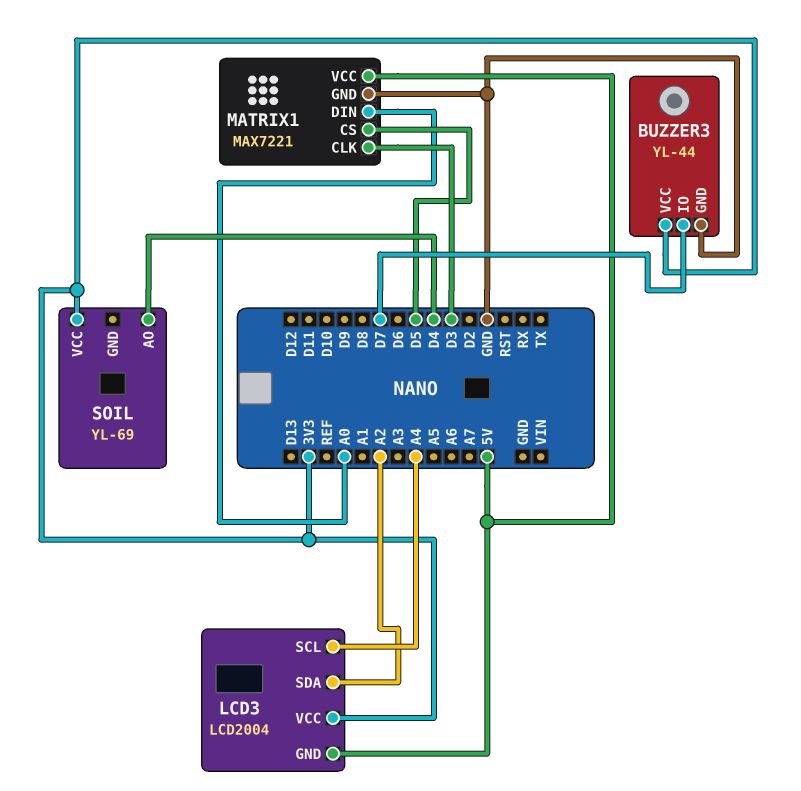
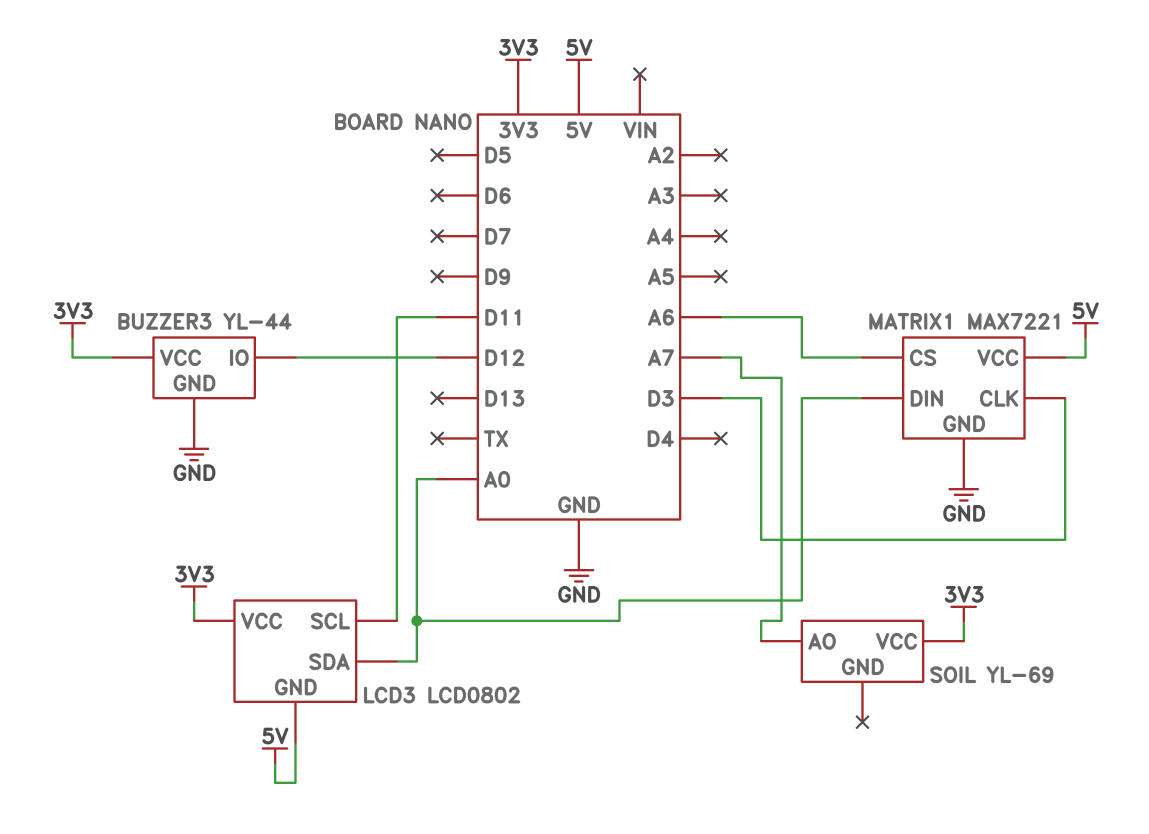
BUZZER3 pin IO: D7 -> D12
LCD3: LCD2004 -> LCD0802
LCD3 pin SCL: A4 -> D11
LCD3 pin SDA: A2 -> A0
MATRIX1 pin CS: D5 -> A6
SOIL pin AO: D4 -> A7

